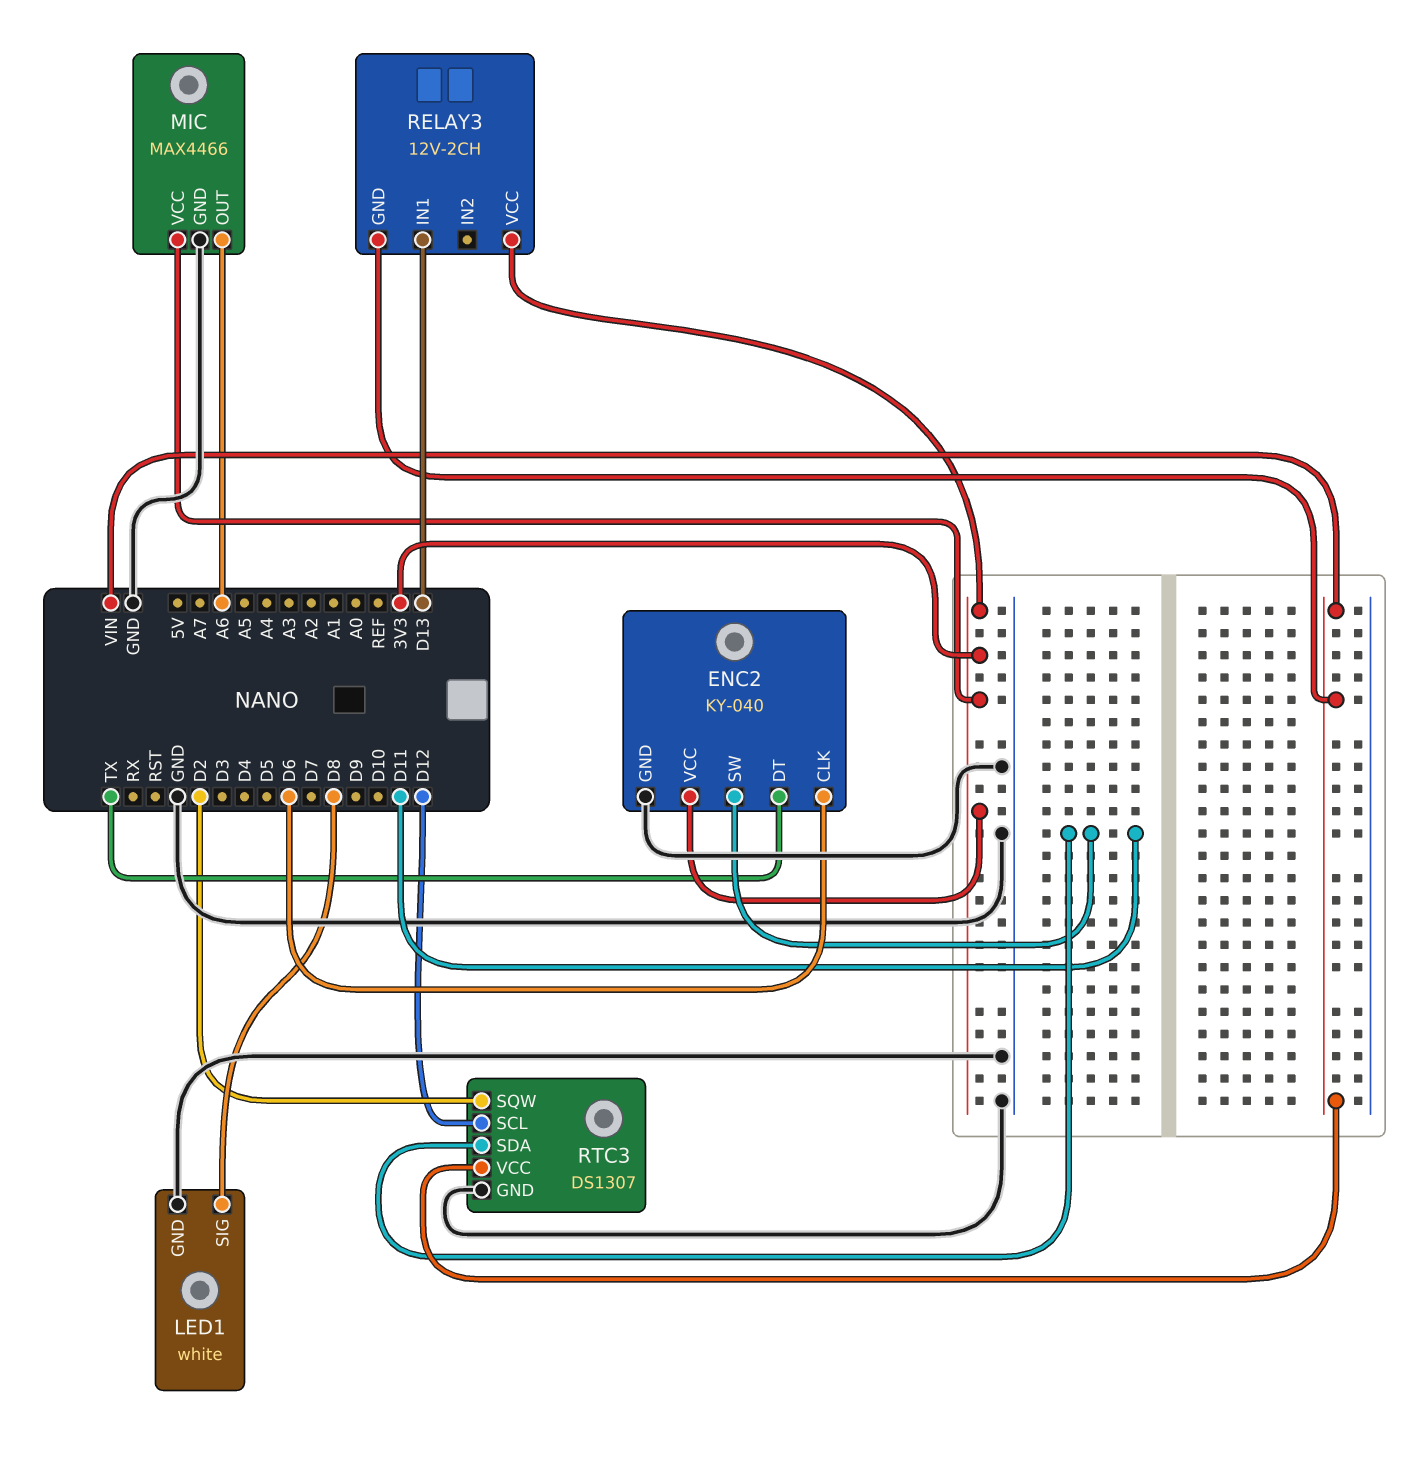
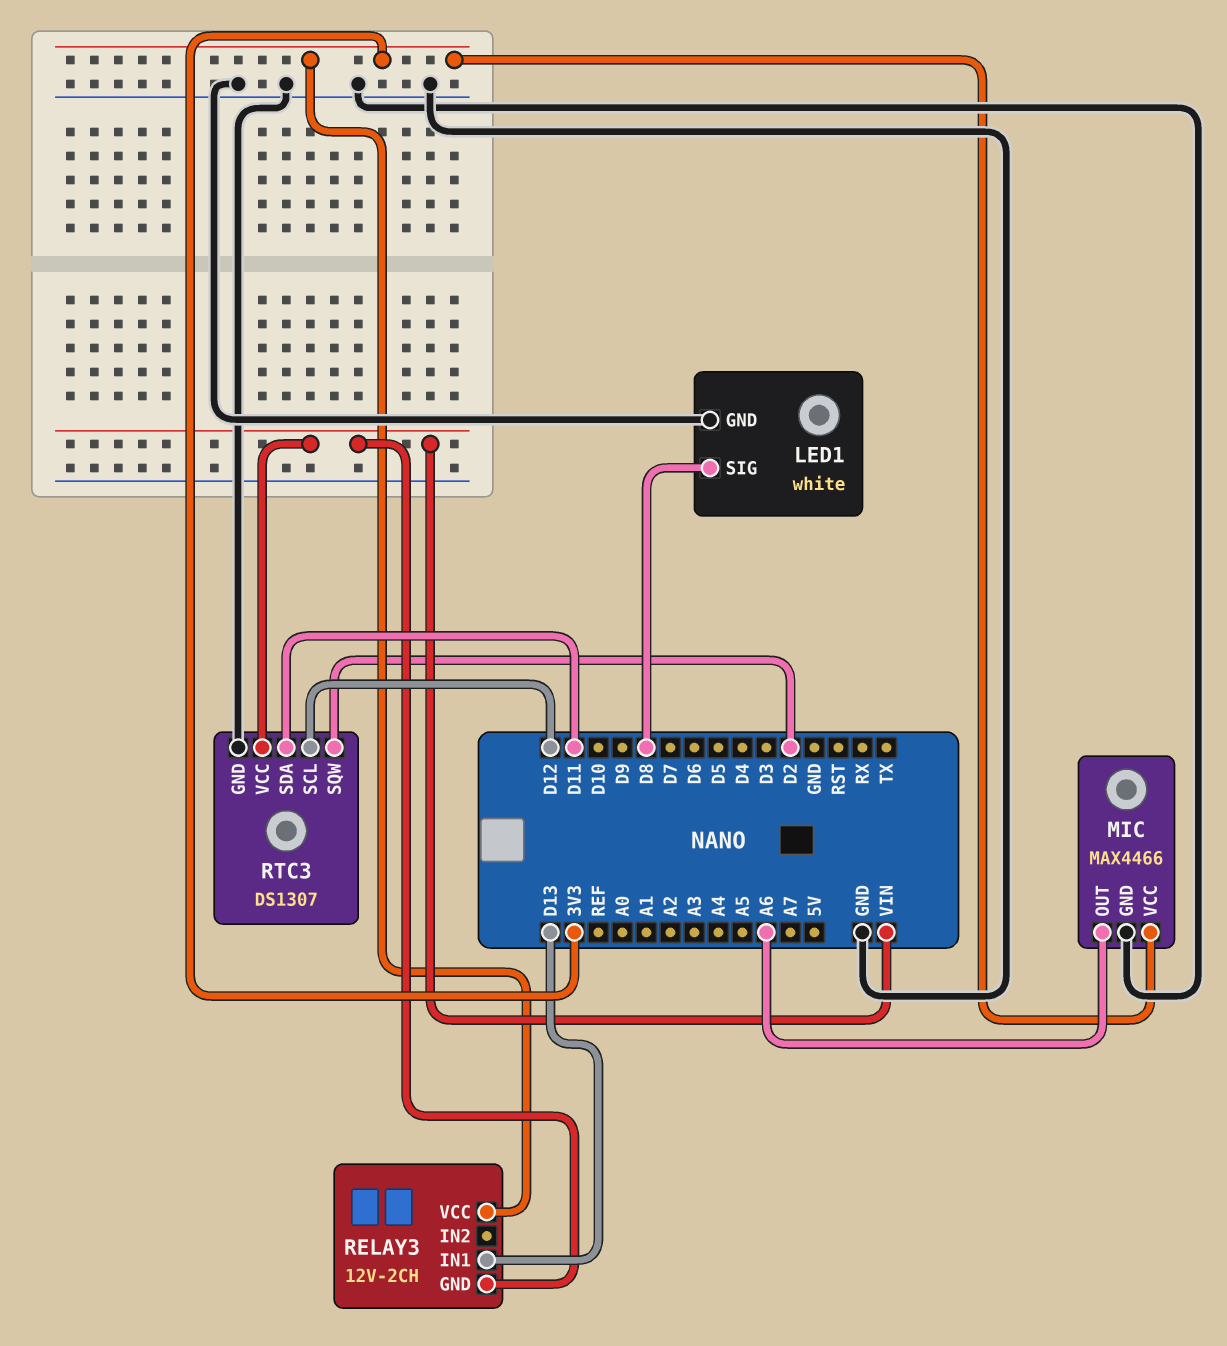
ENC2: KY-040 -> none
ENC2 pin CLK: D6 -> none
ENC2 pin DT: TX -> none
ENC2 pin GND: GND -> none
ENC2 pin SW: D11 -> none
ENC2 pin VCC: 3V3 -> none

